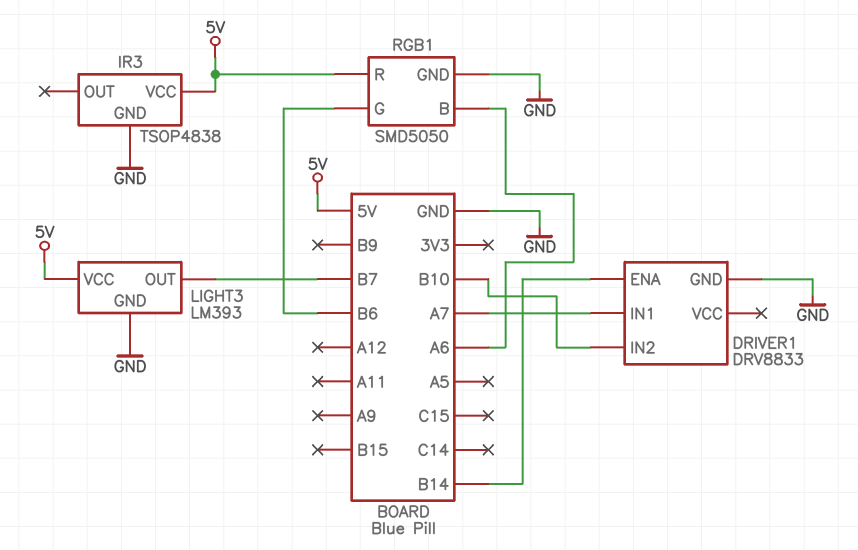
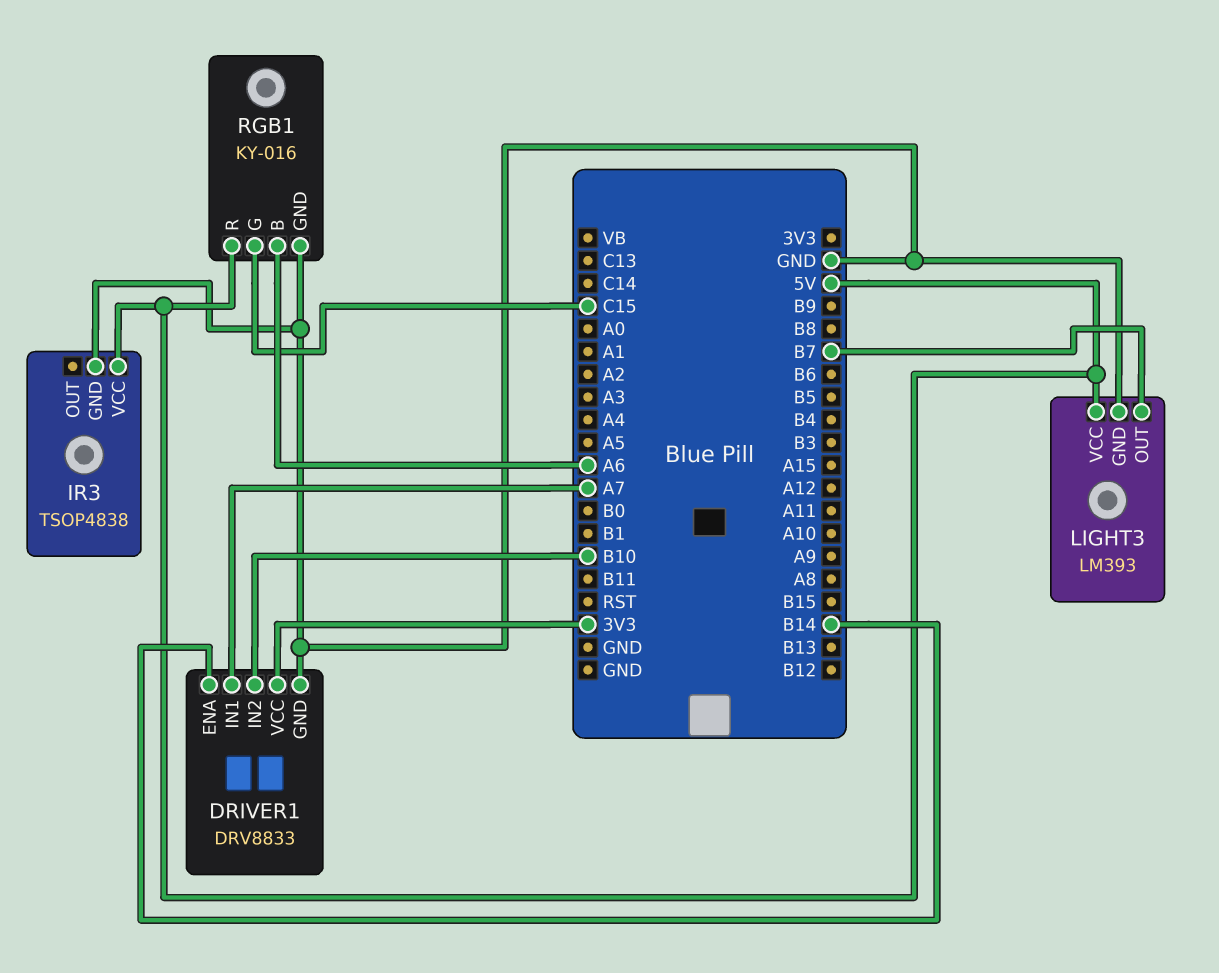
DRIVER1 pin VCC: none -> 3V3
RGB1: SMD5050 -> KY-016
RGB1 pin G: B6 -> C15

